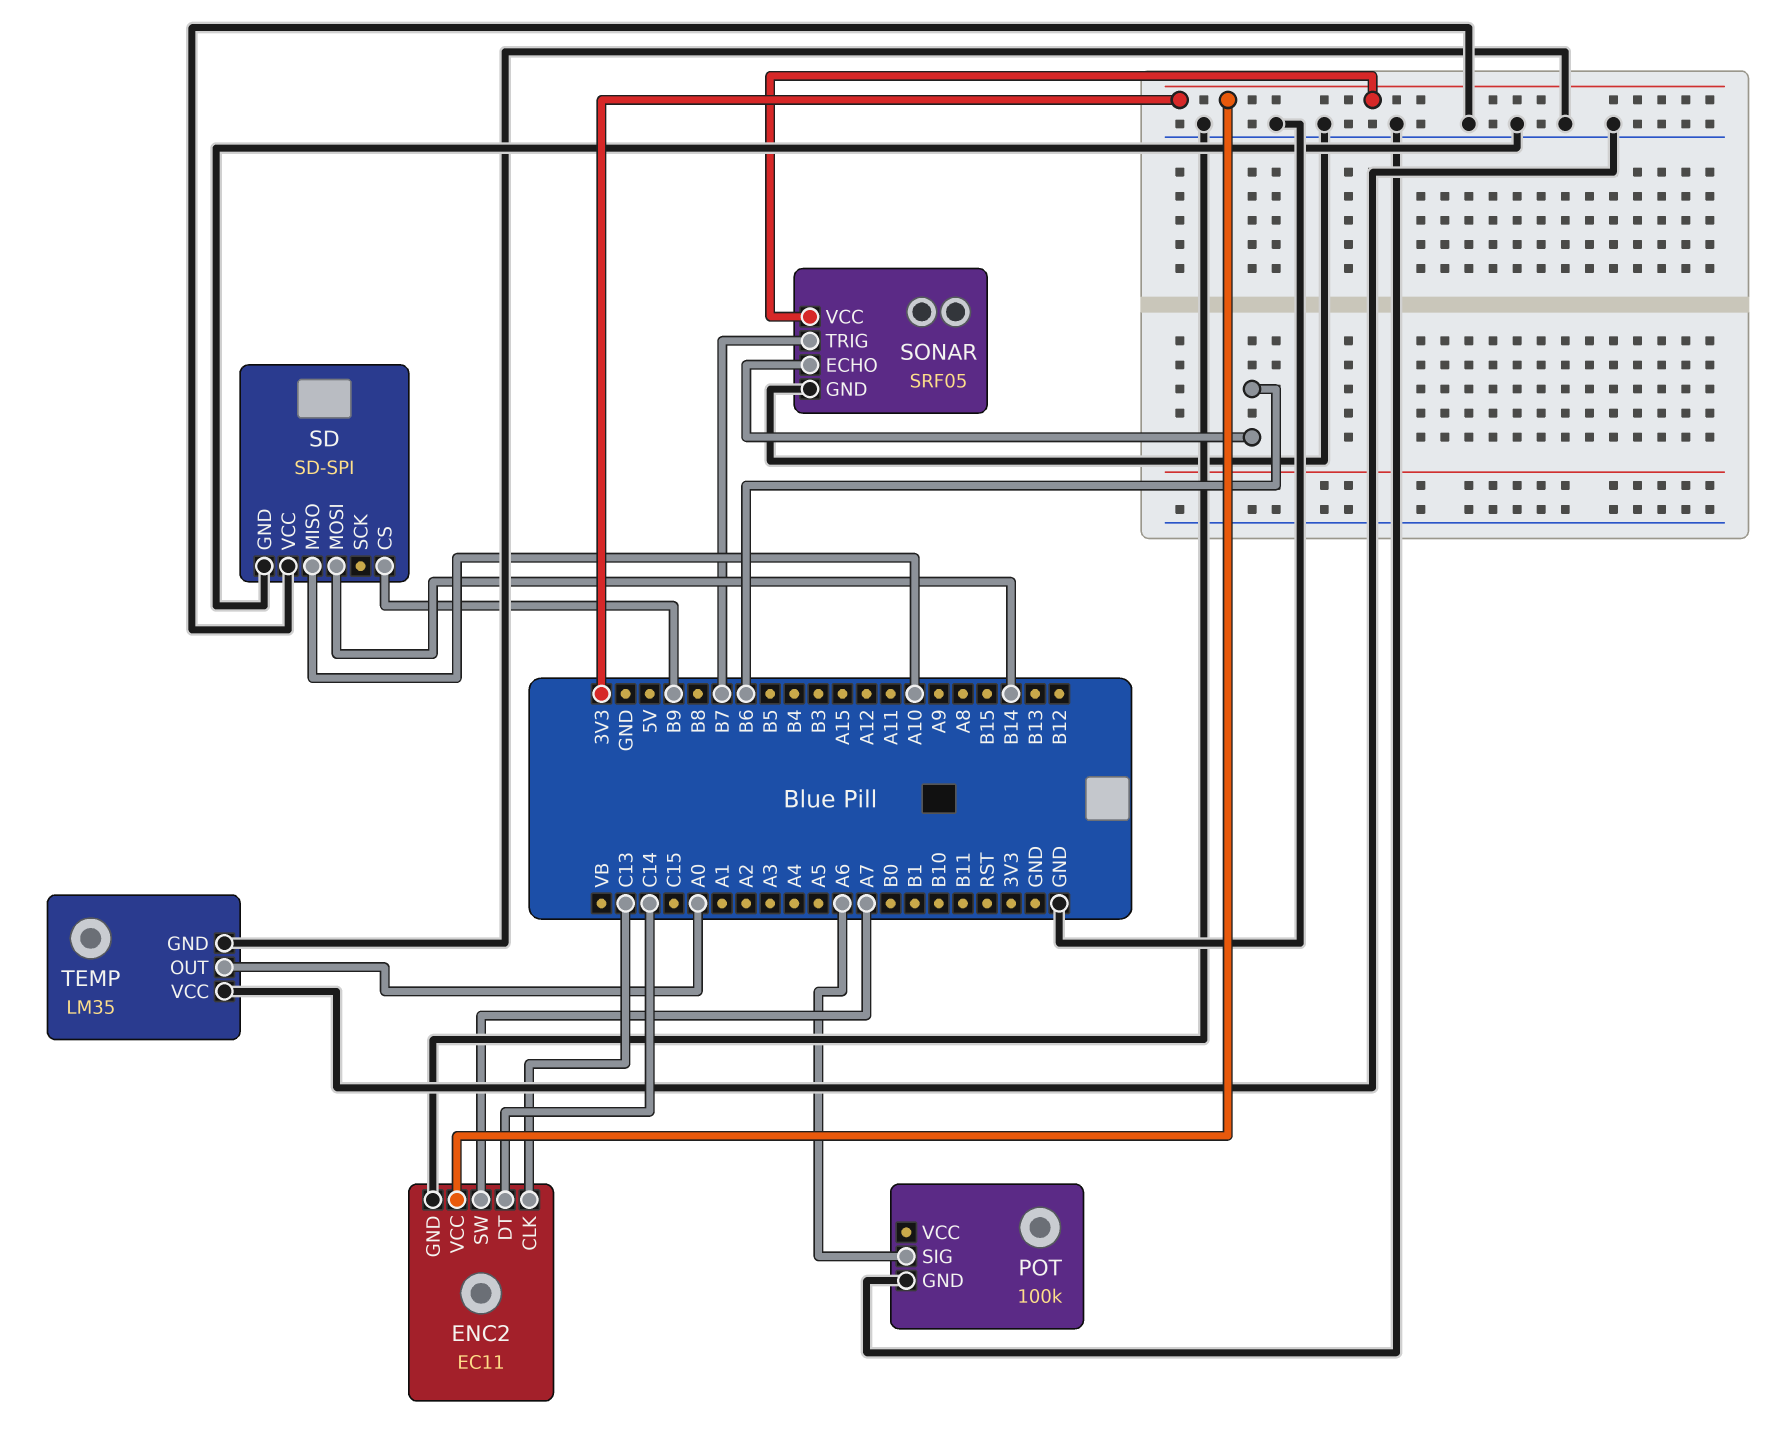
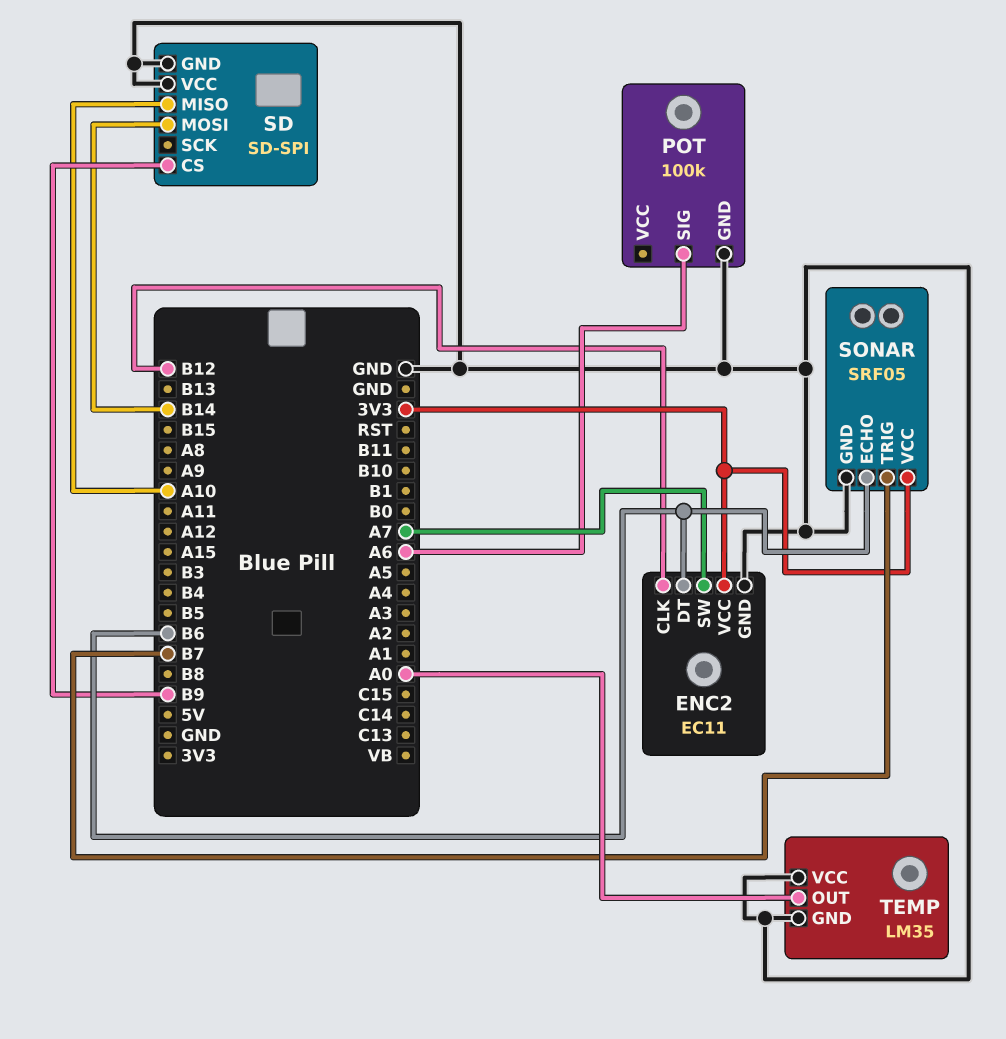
ENC2 pin CLK: C13 -> B12
ENC2 pin DT: C14 -> B6

